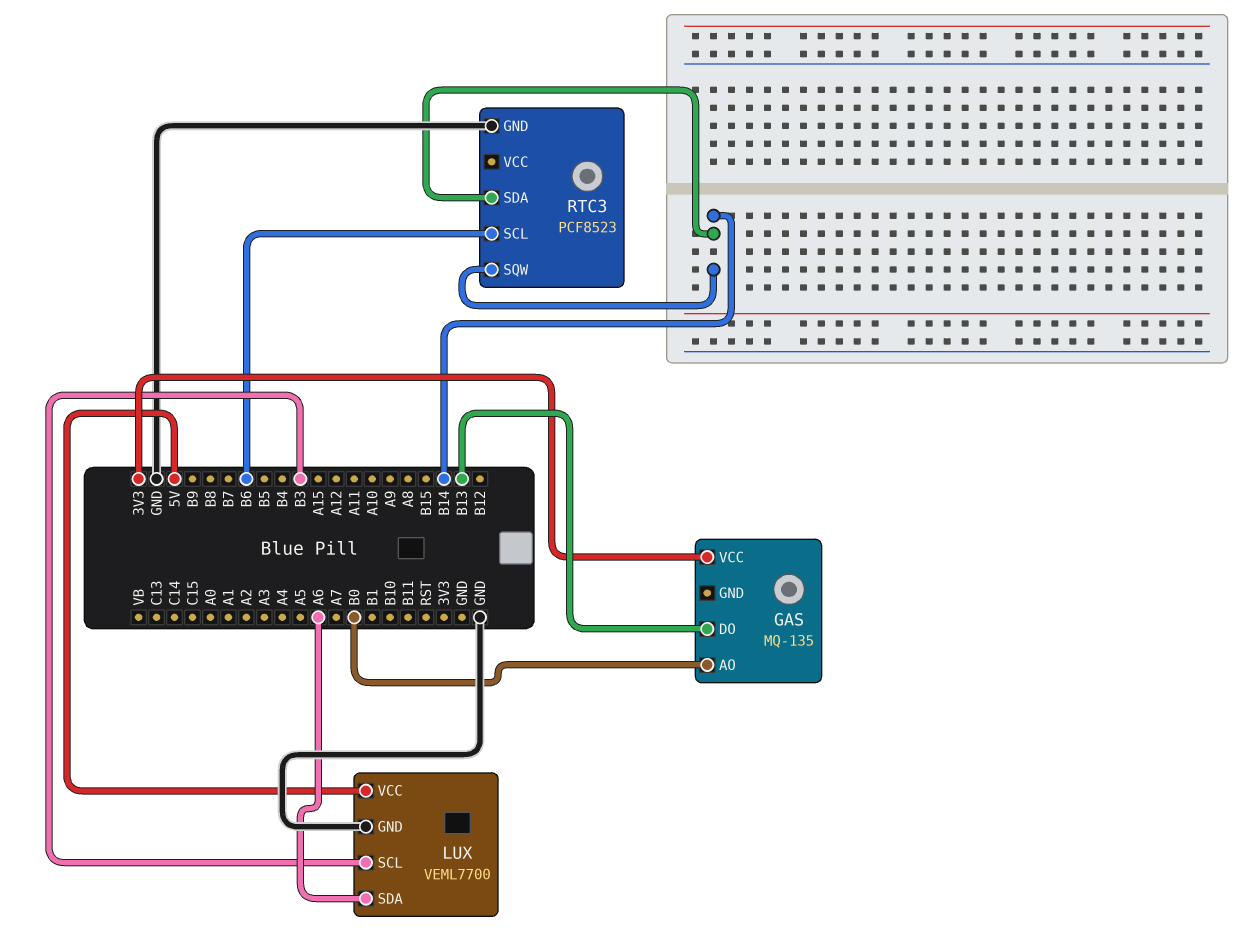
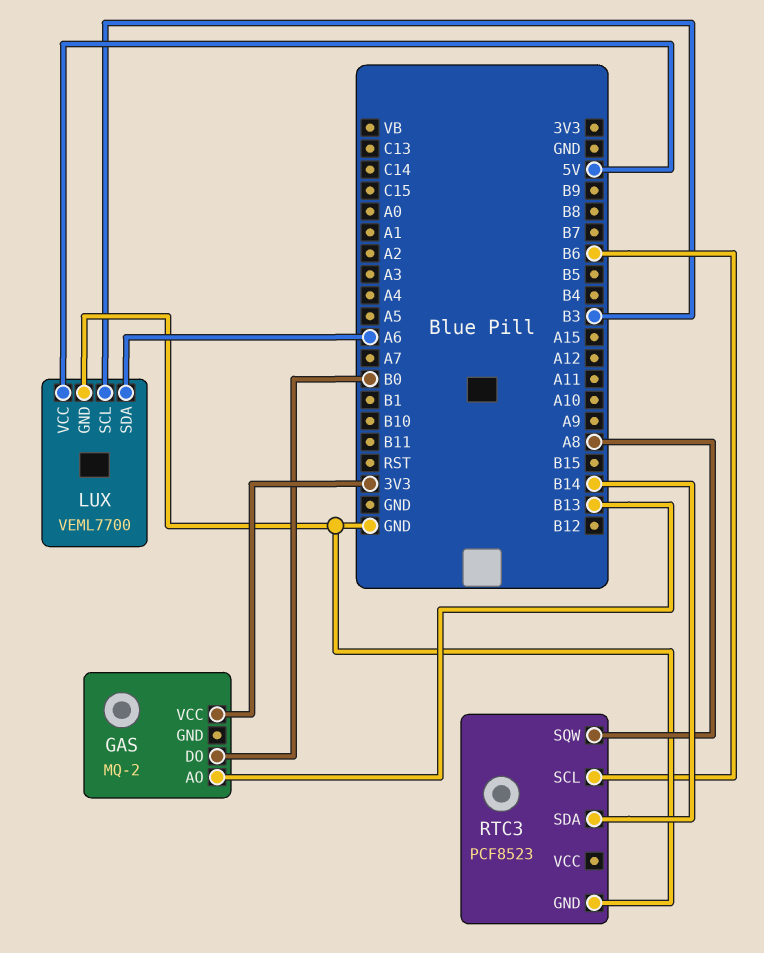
GAS: MQ-135 -> MQ-2
GAS pin AO: B0 -> B13
GAS pin DO: B13 -> B0
RTC3 pin SQW: B14 -> A8

